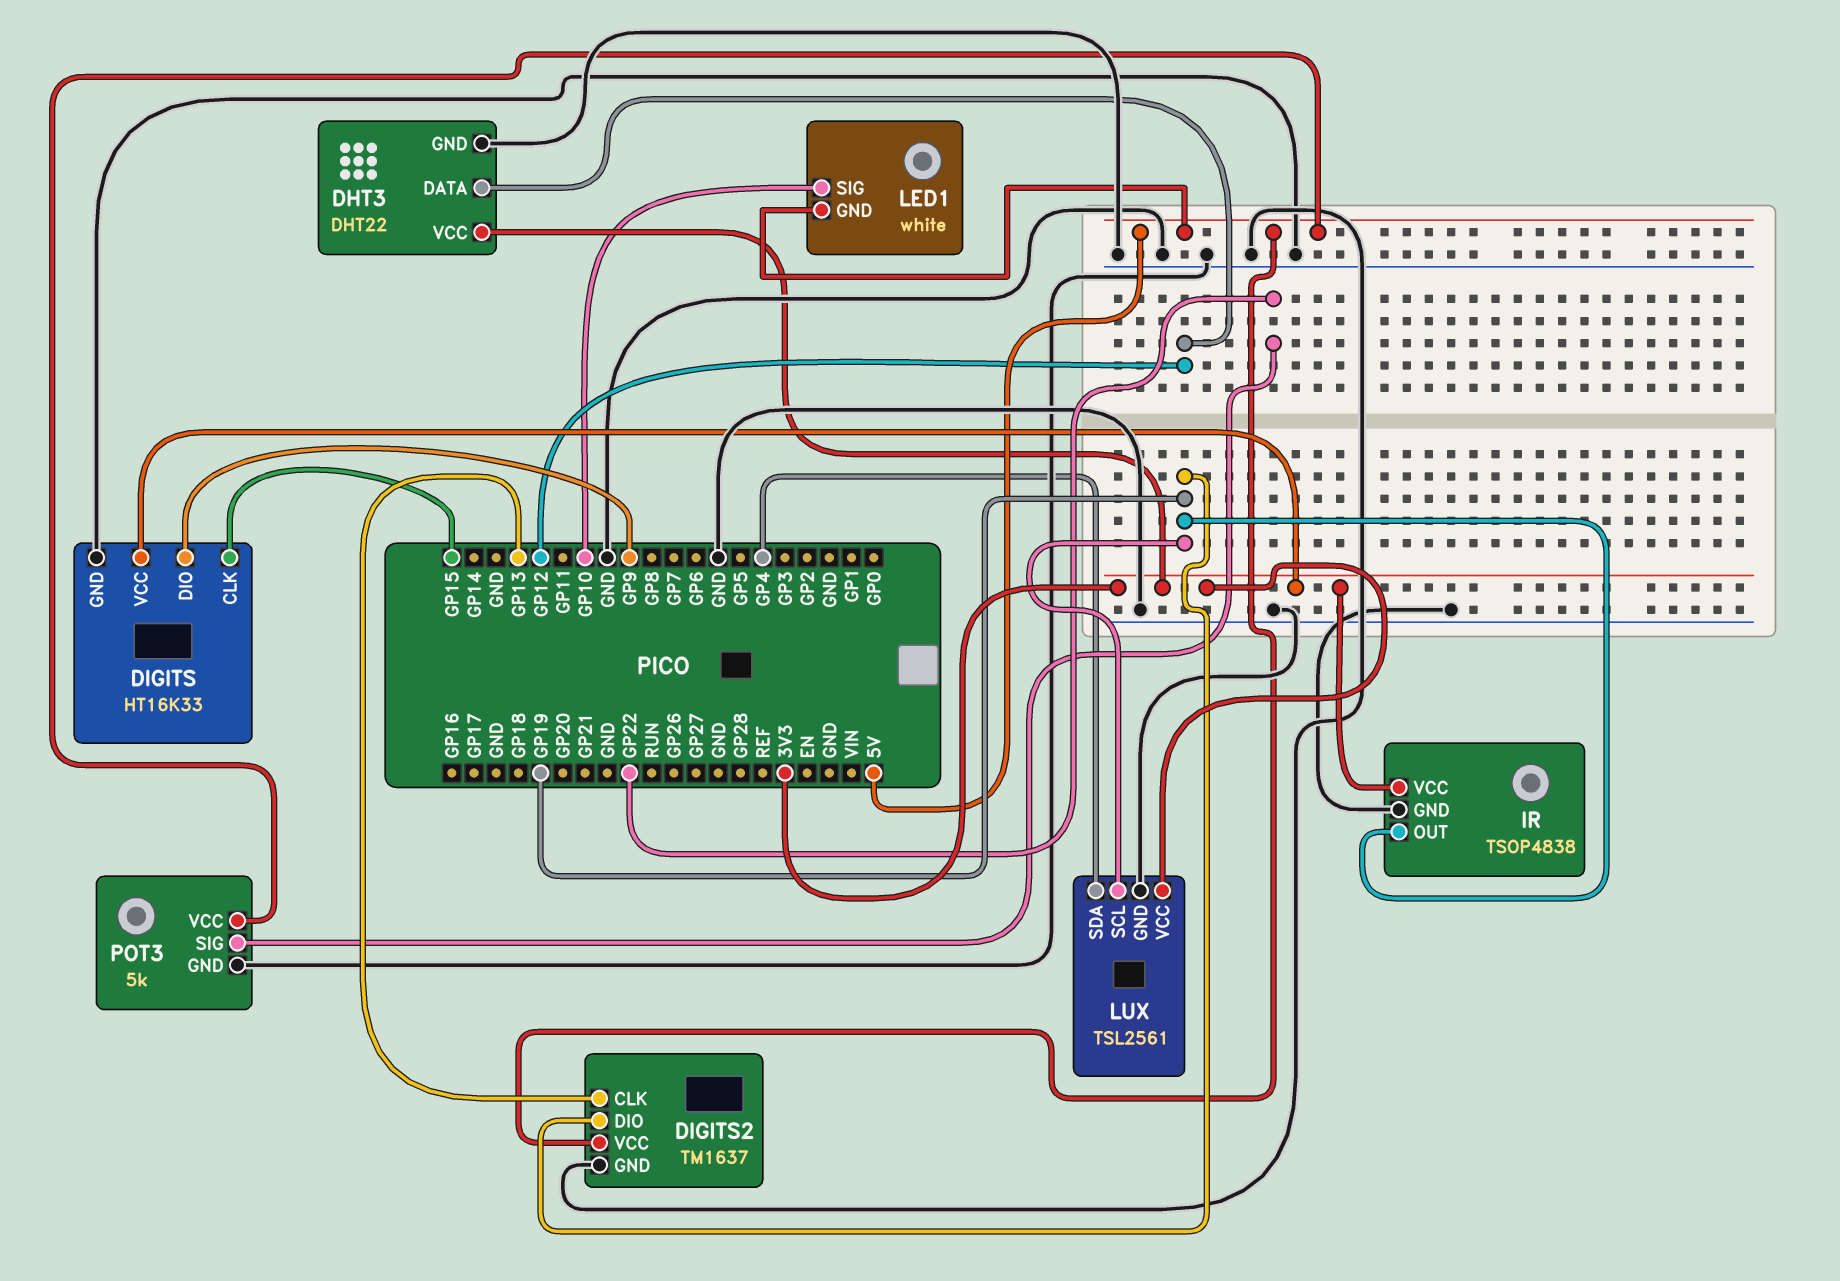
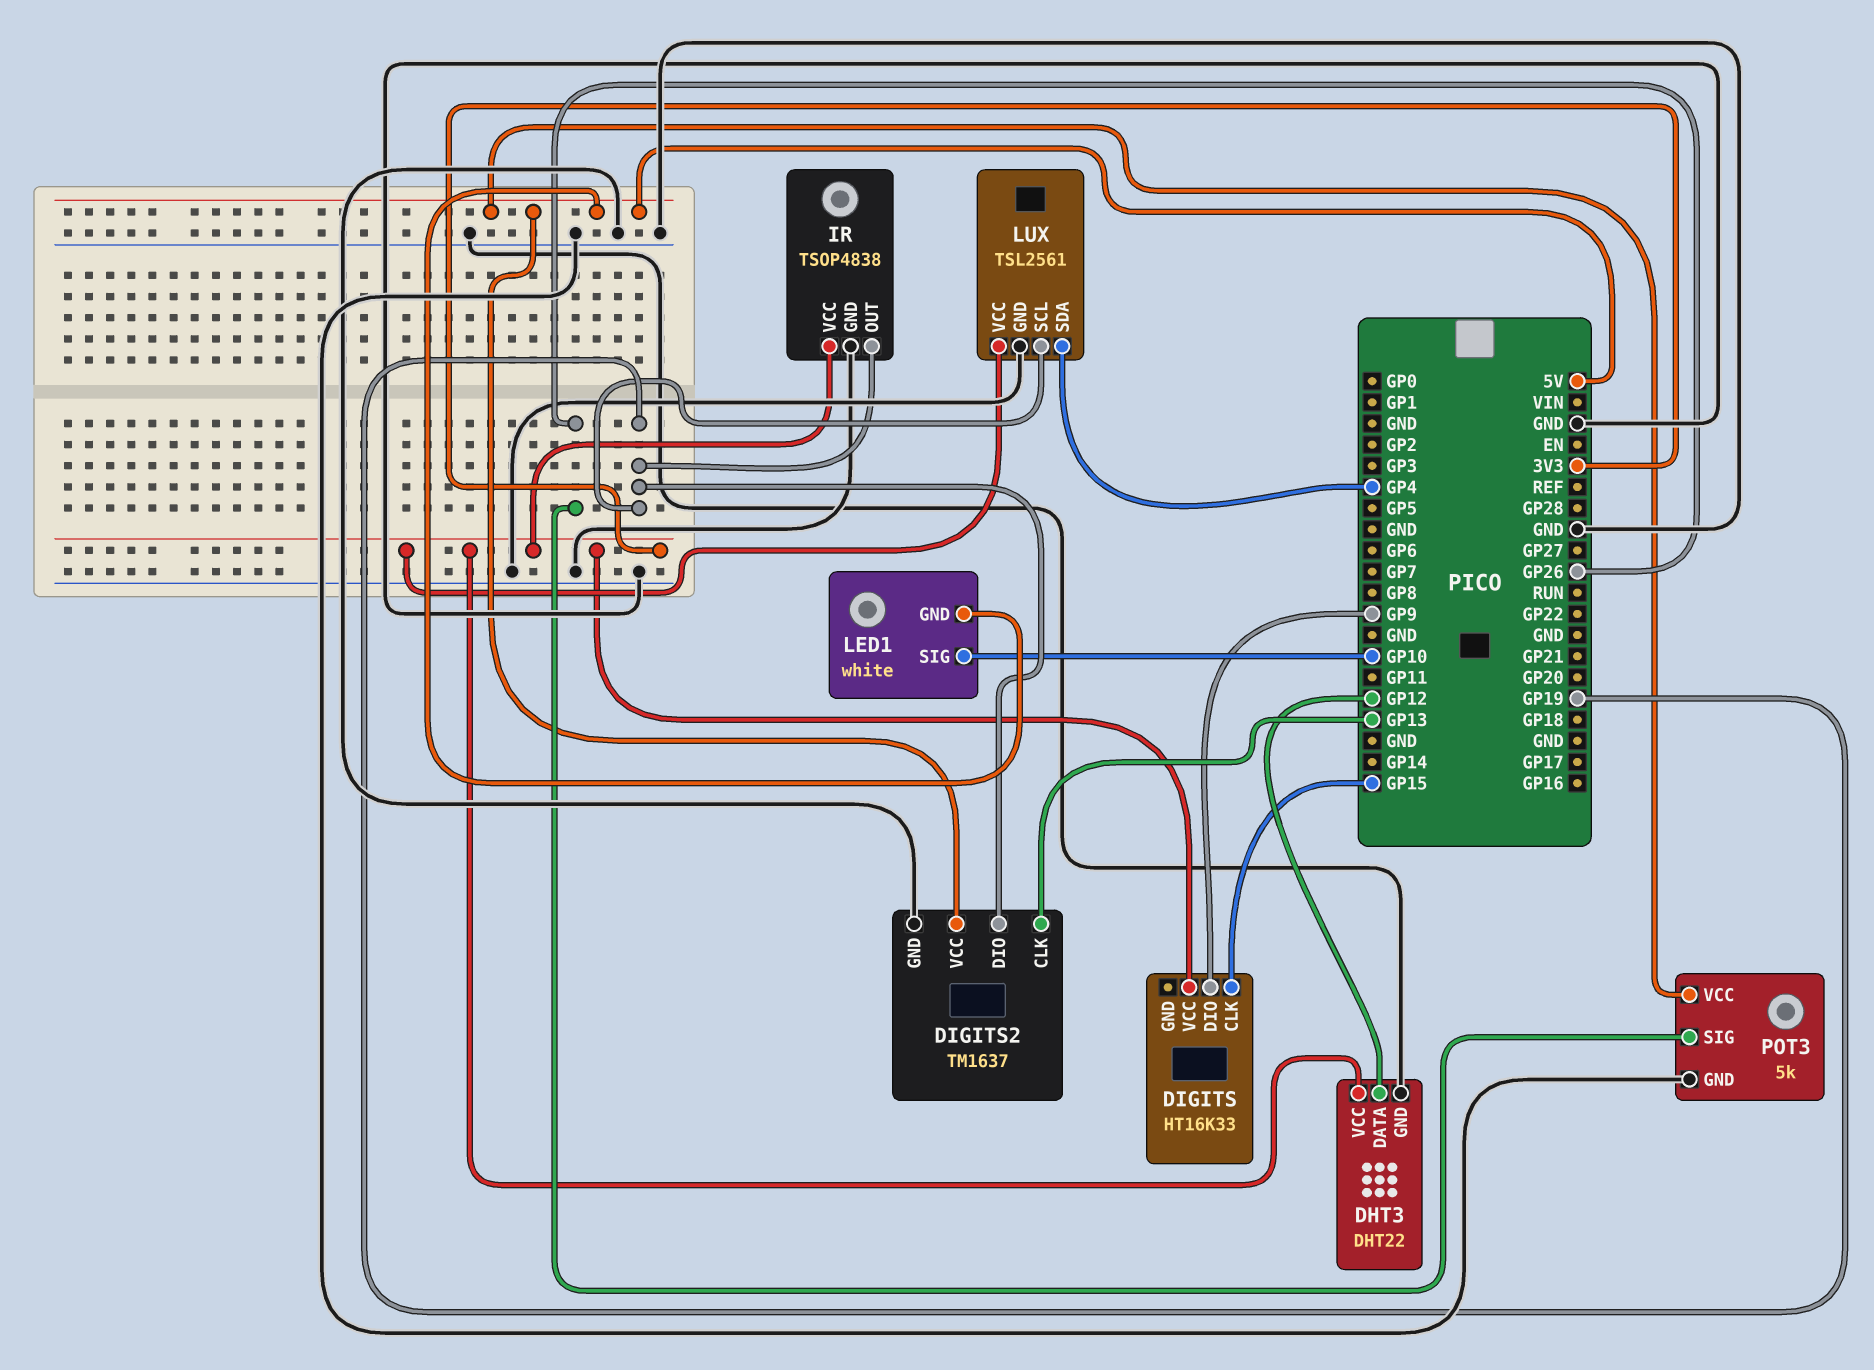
DIGITS pin GND: GND -> none
POT3 pin SIG: GP22 -> GP26

